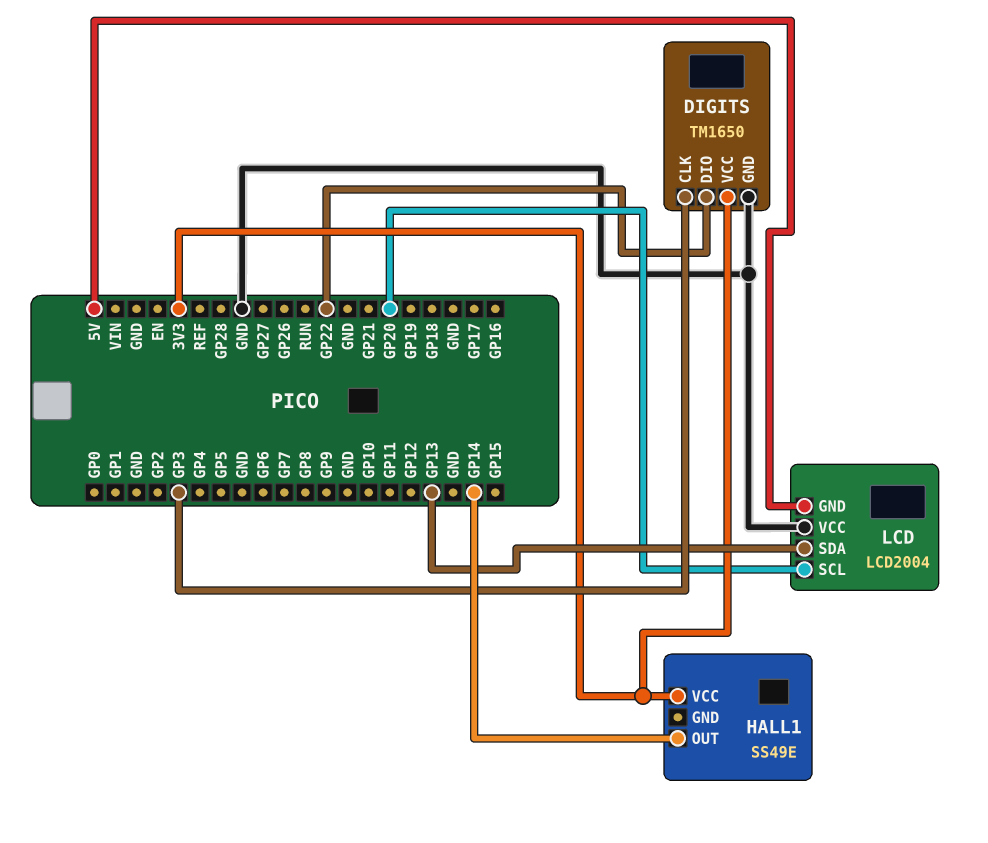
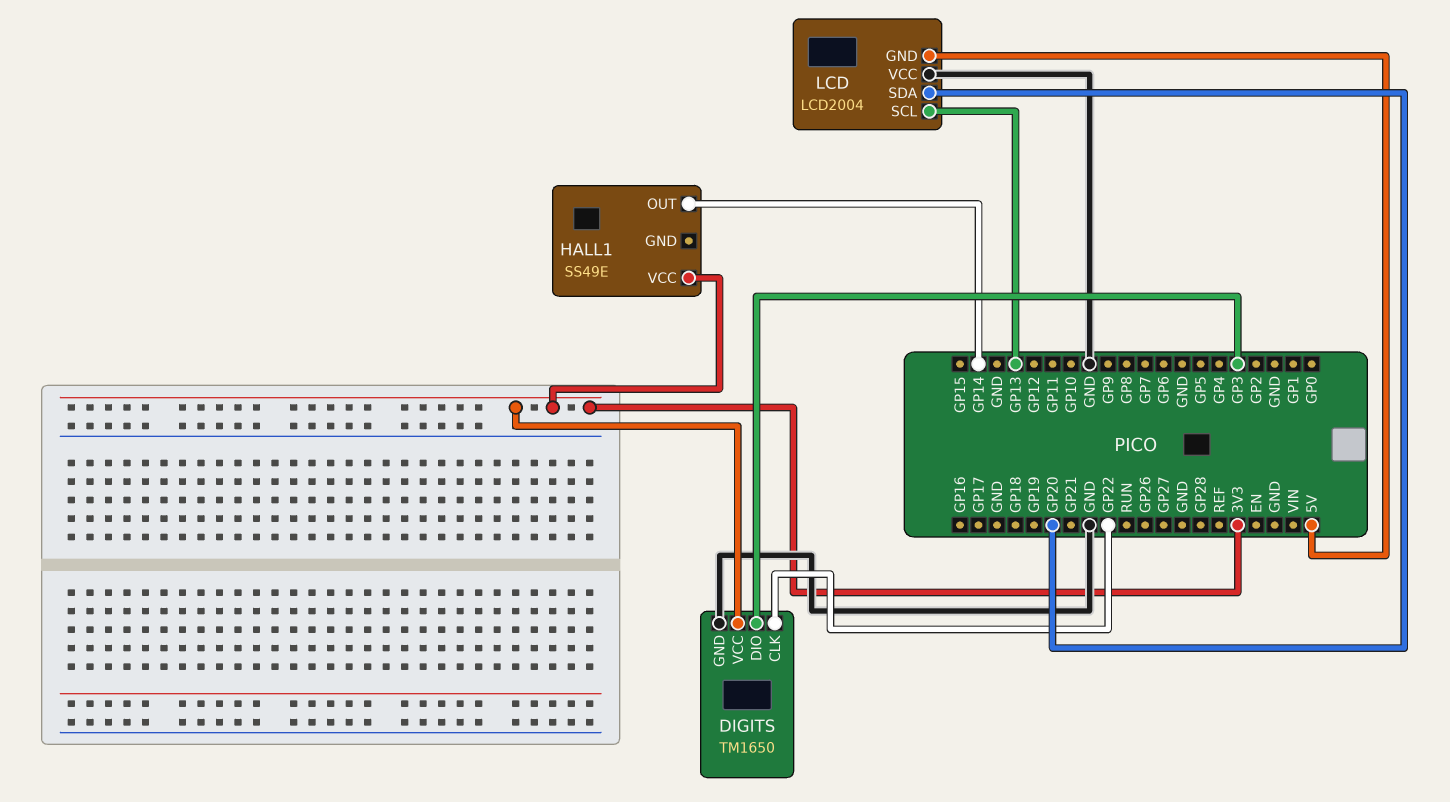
DIGITS pin CLK: GP3 -> GP22
DIGITS pin DIO: GP22 -> GP3
LCD pin SCL: GP20 -> GP13
LCD pin SDA: GP13 -> GP20

